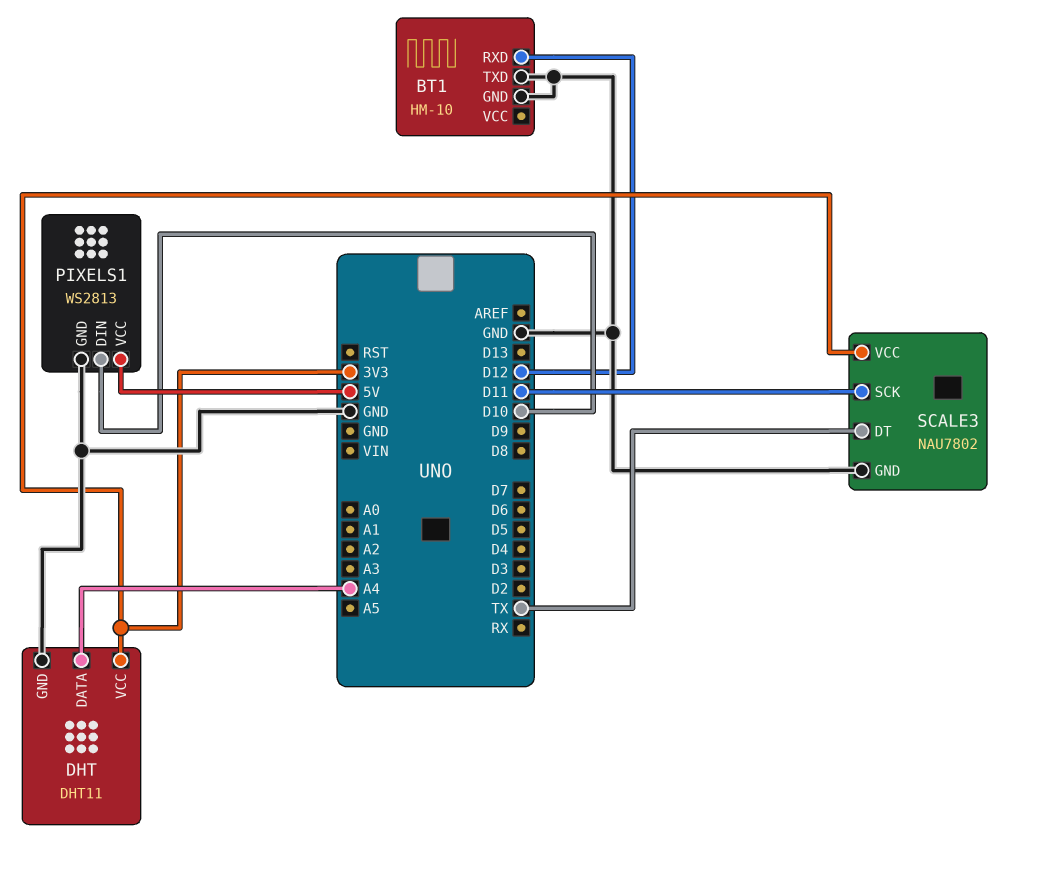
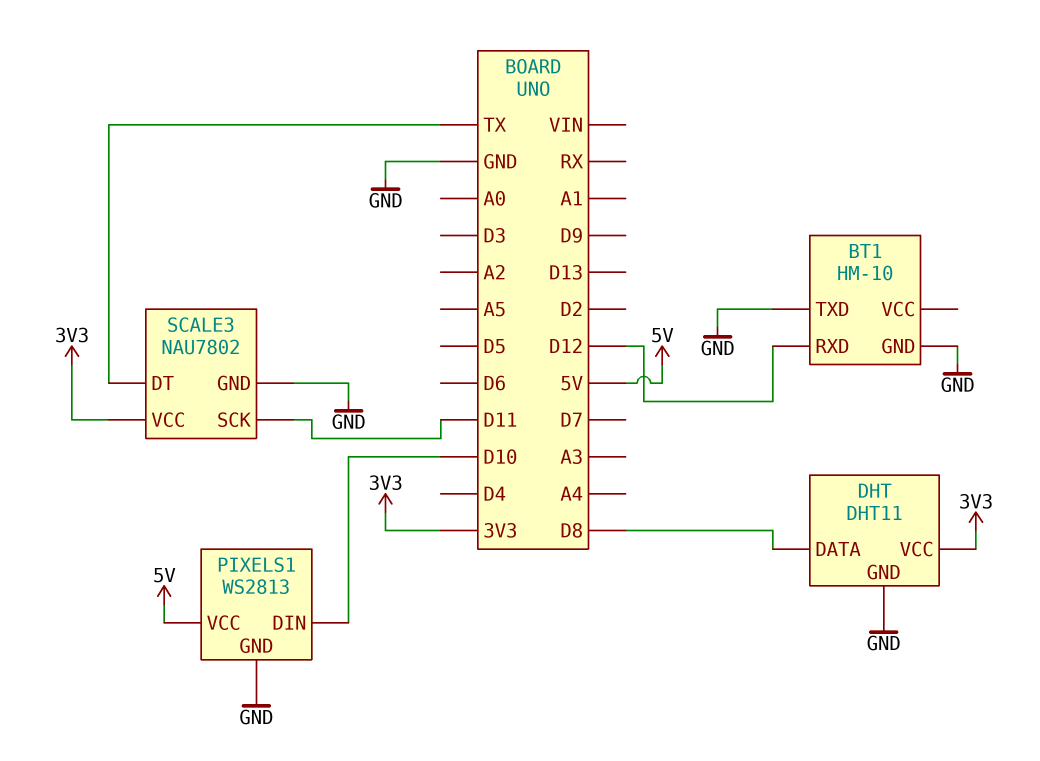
DHT pin DATA: A4 -> D8

